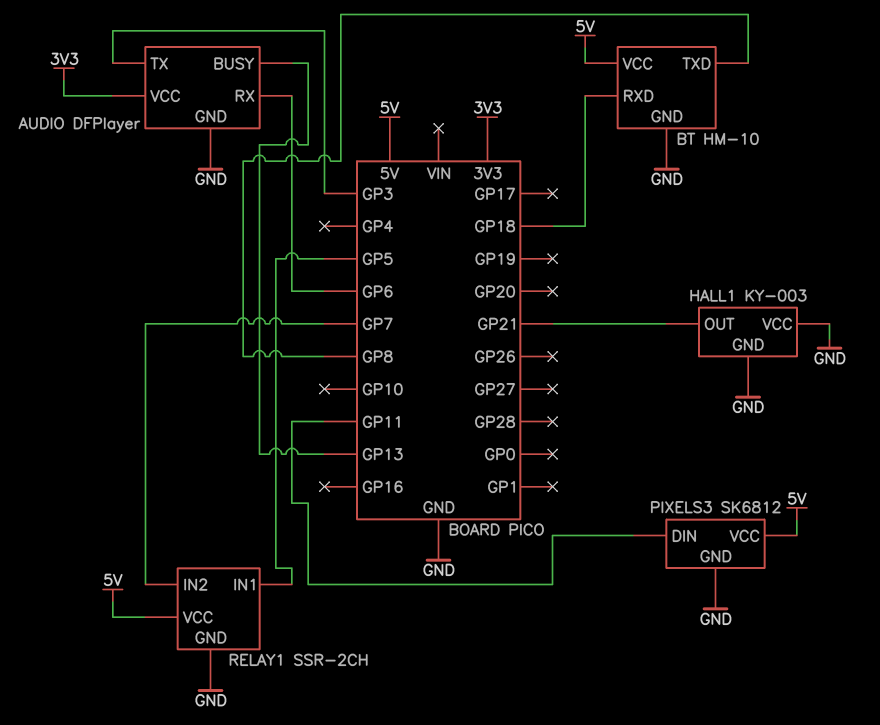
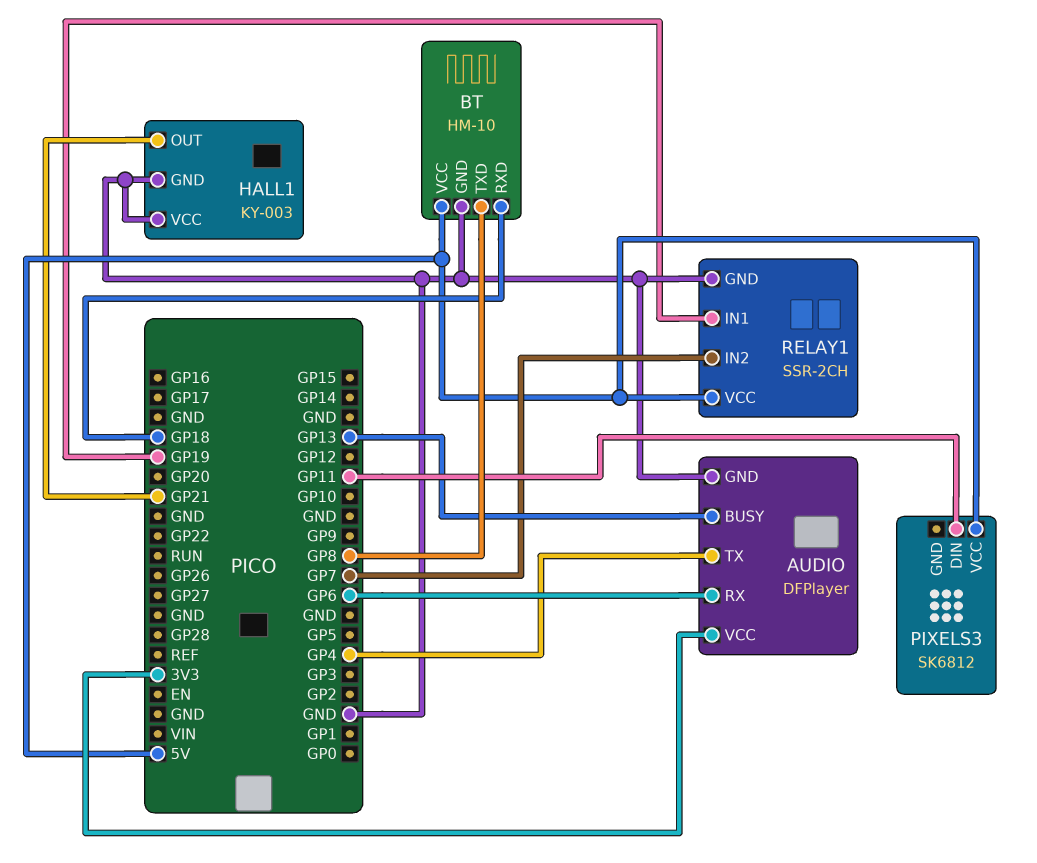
AUDIO pin TX: GP3 -> GP4
PIXELS3 pin GND: GND -> none
RELAY1 pin IN1: GP5 -> GP19

